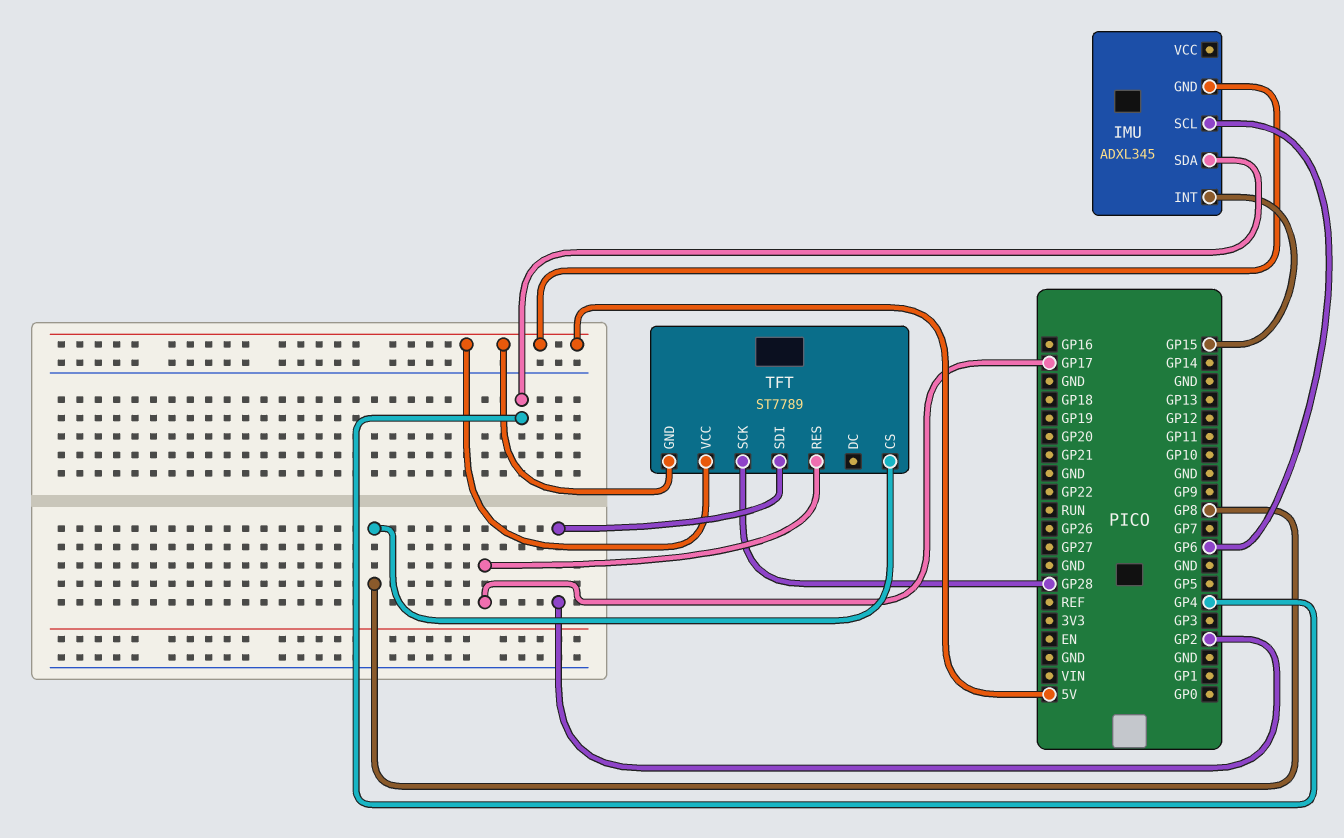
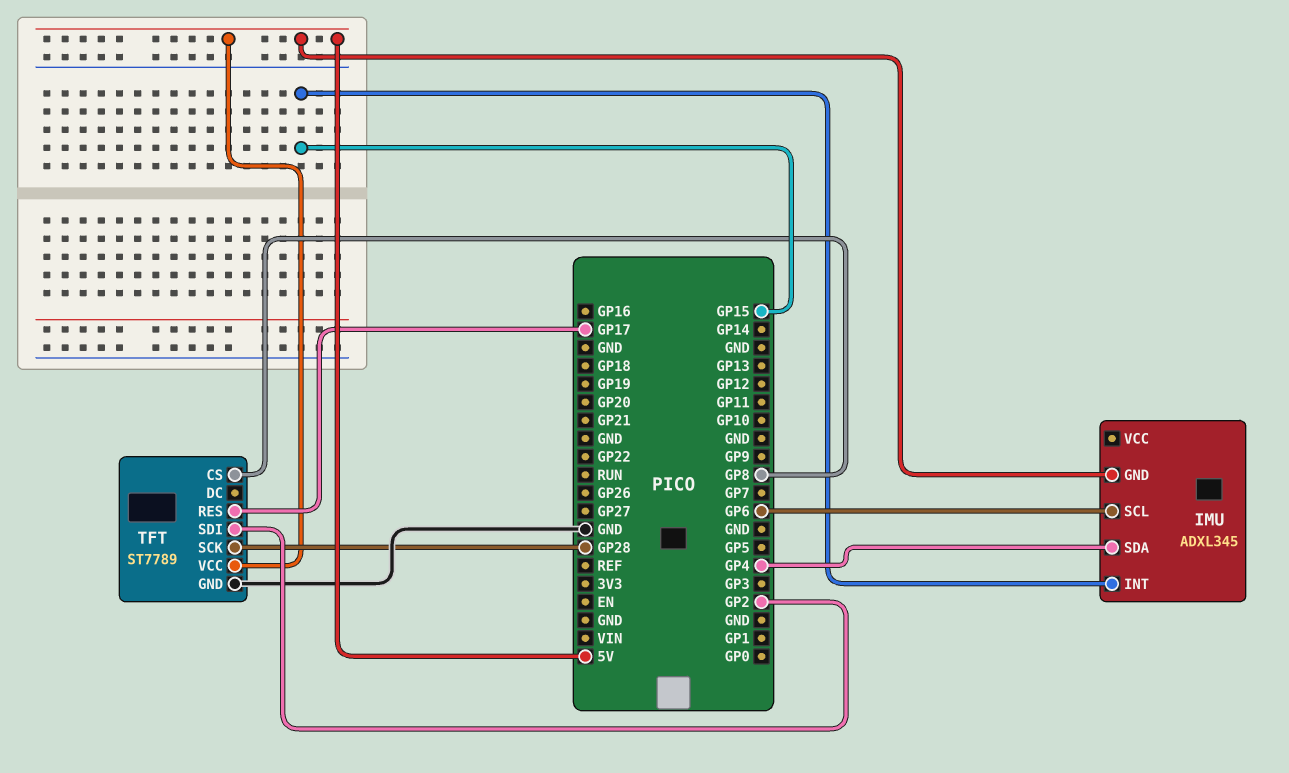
TFT pin GND: 5V -> GND

